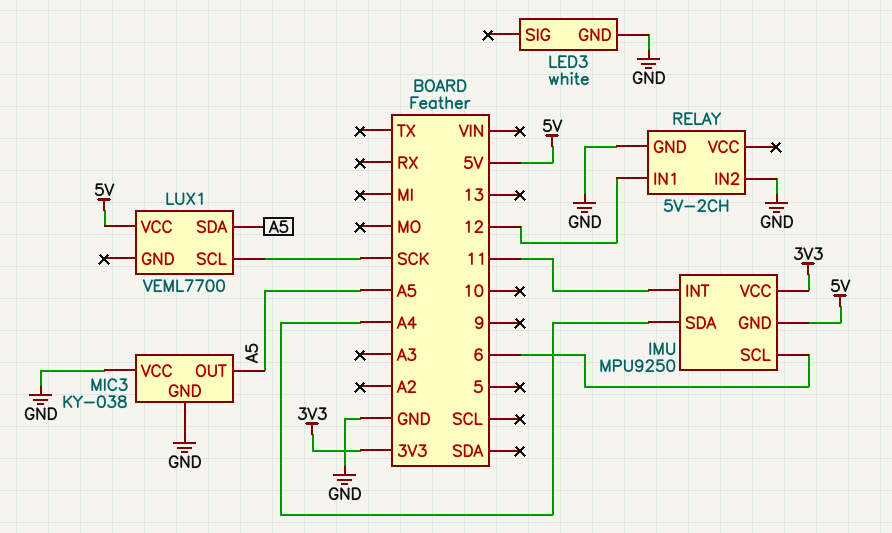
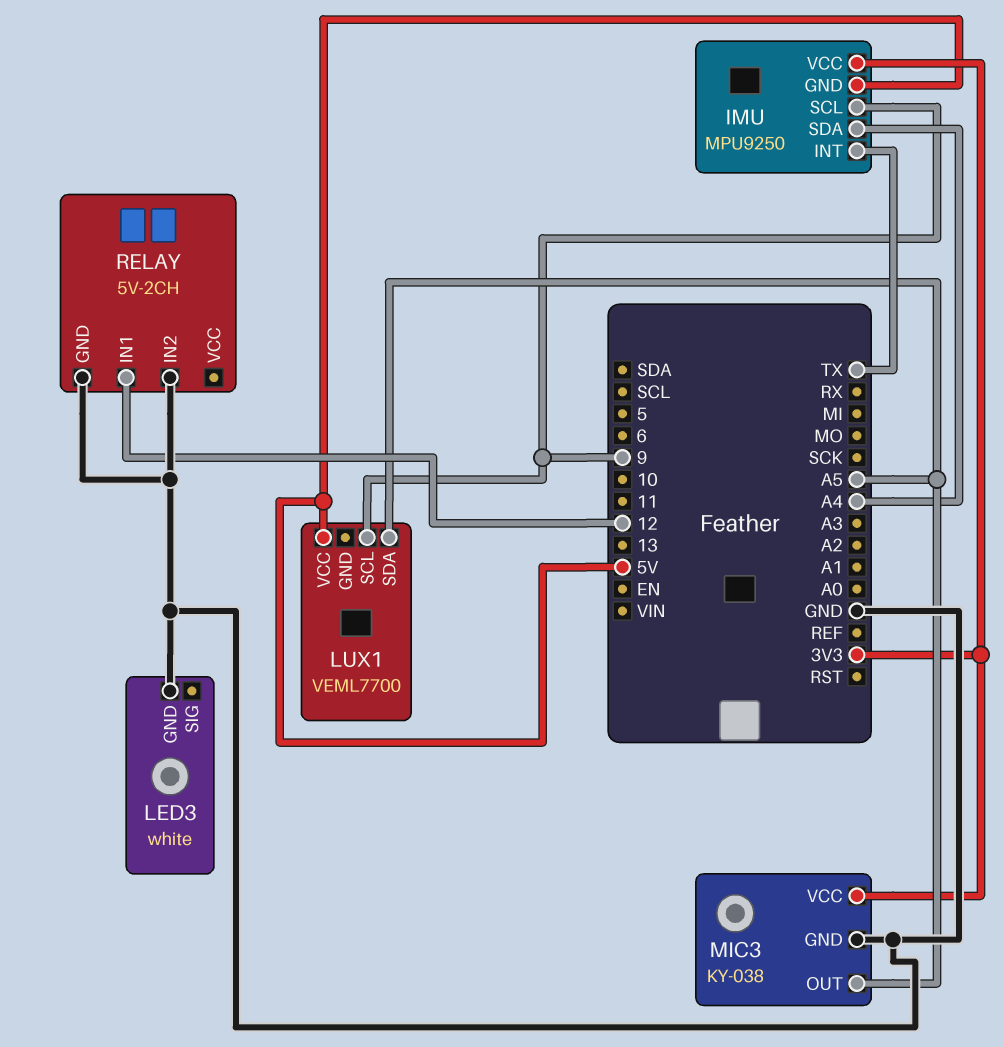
IMU pin INT: 11 -> TX
IMU pin SCL: 6 -> 9
LUX1 pin SCL: SCK -> 9
MIC3 pin VCC: GND -> 3V3

